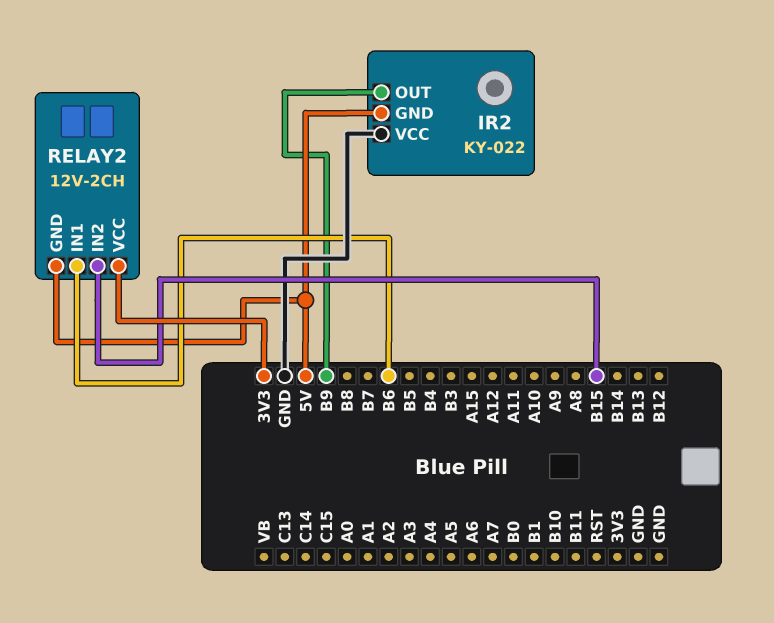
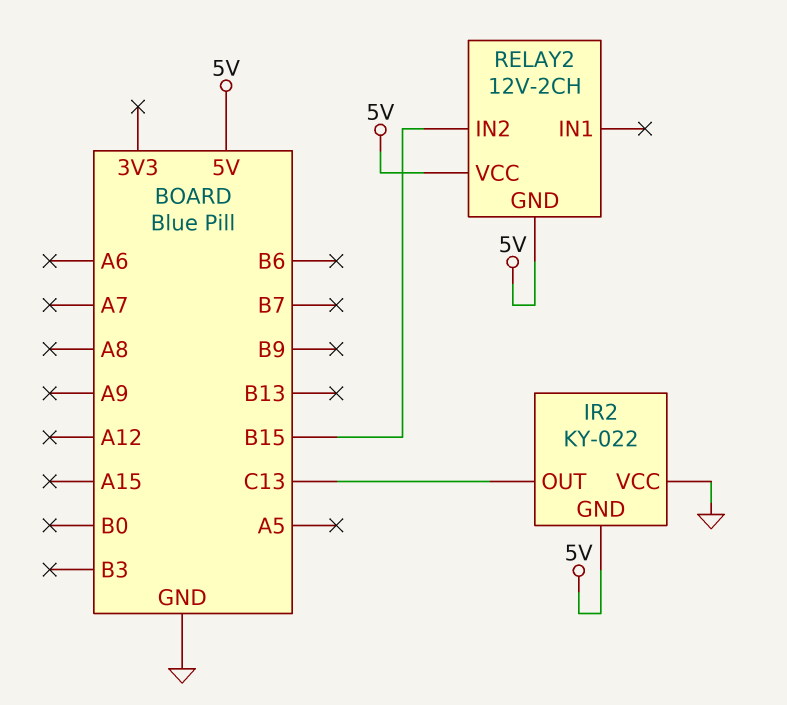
IR2 pin OUT: B9 -> C13
RELAY2 pin IN1: B6 -> none
RELAY2 pin VCC: 3V3 -> 5V

